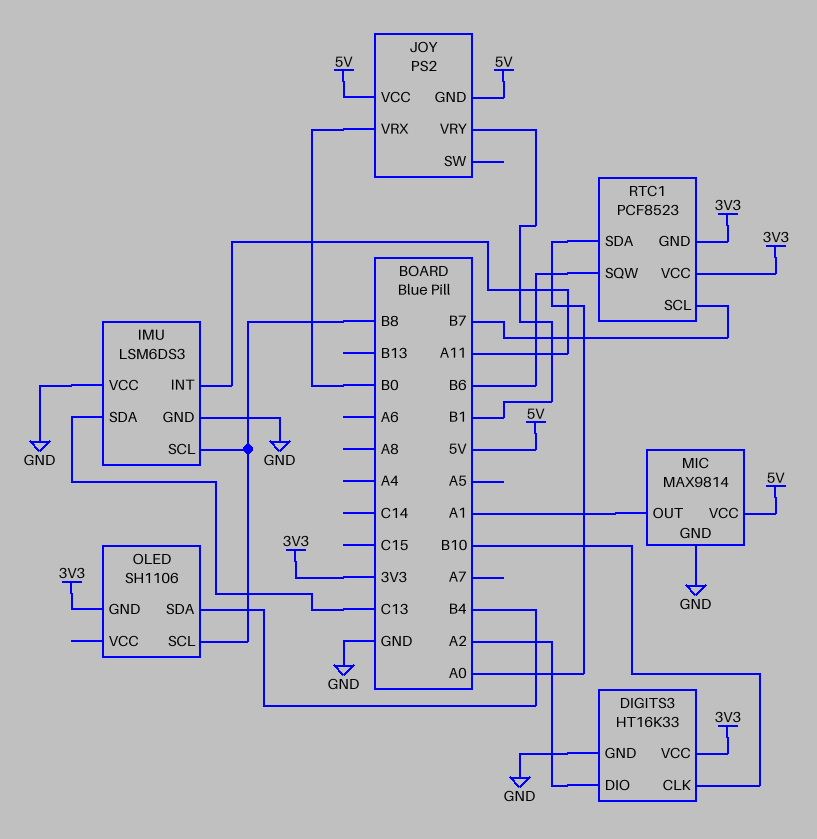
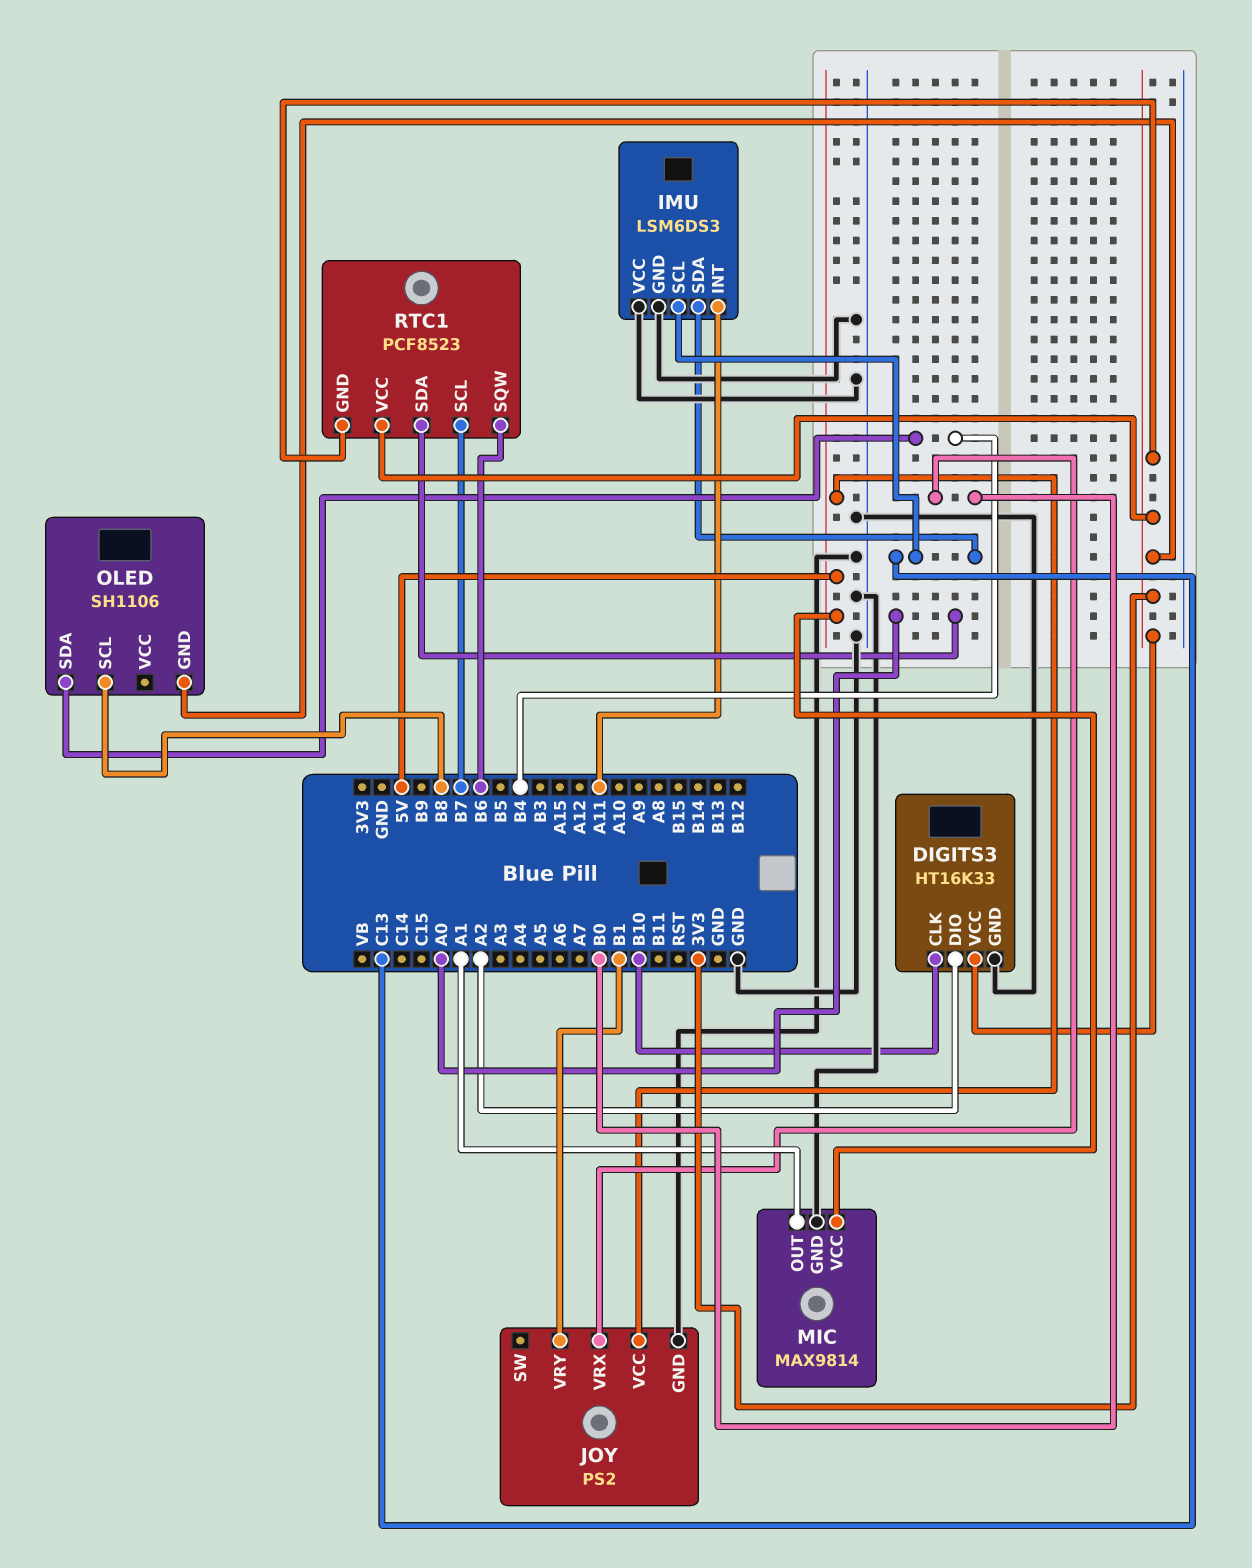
IMU pin SCL: B8 -> C13
JOY pin GND: 5V -> GND

